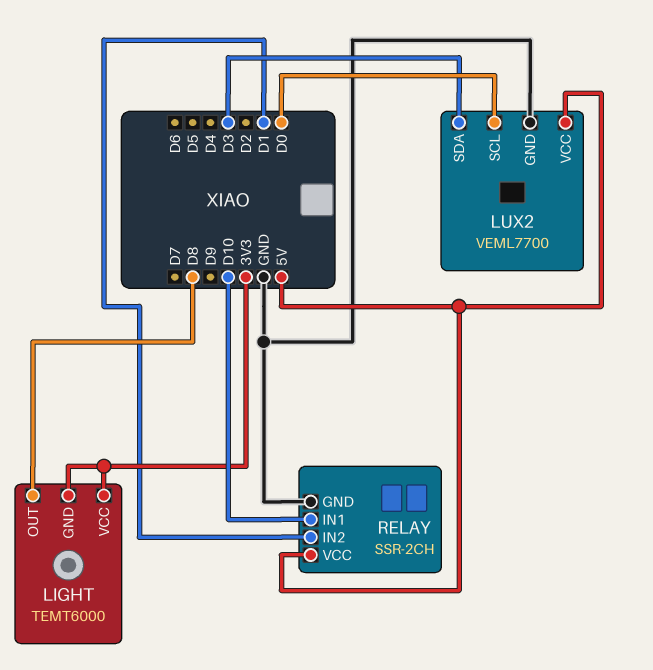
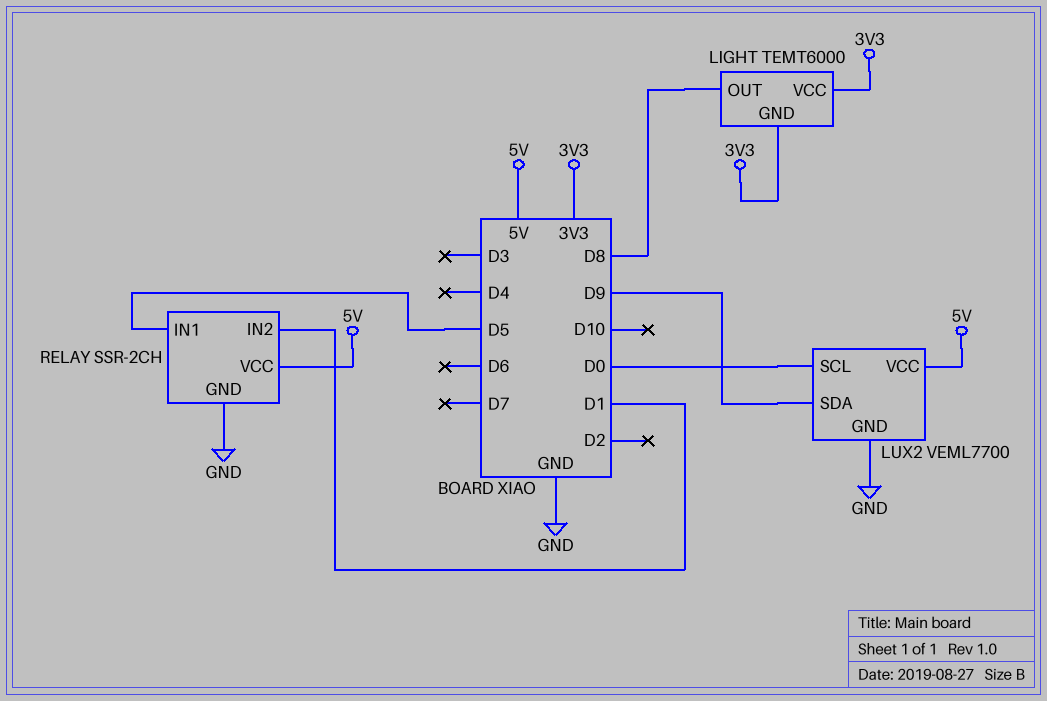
LUX2 pin SDA: D3 -> D9
RELAY pin IN1: D10 -> D5

